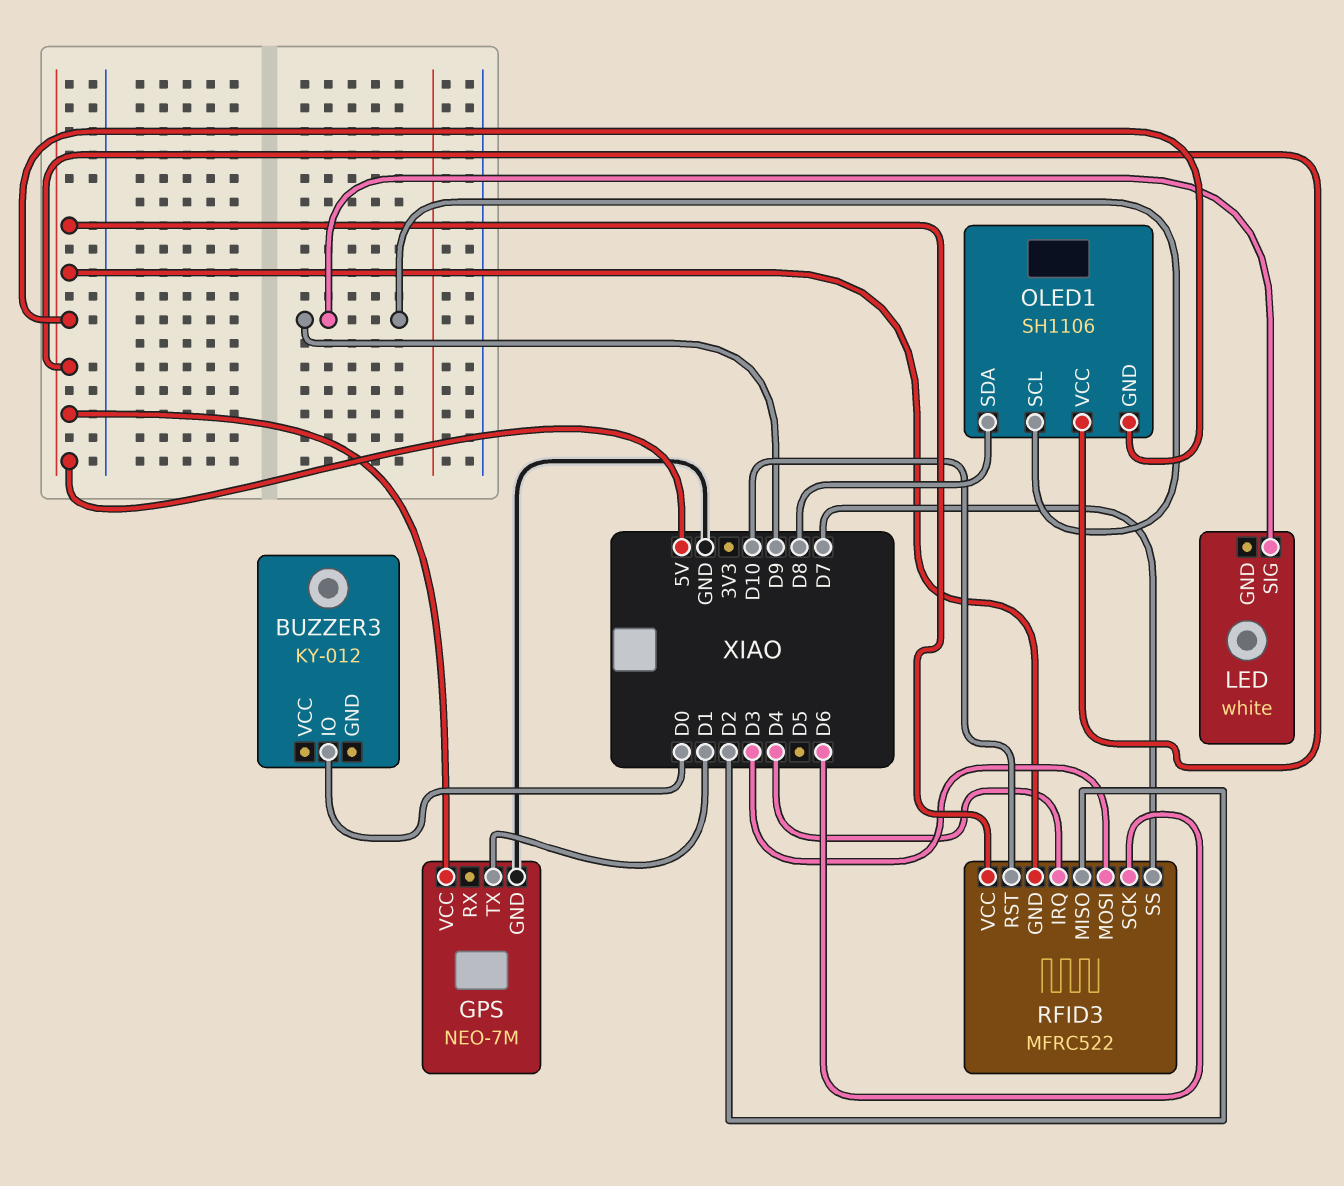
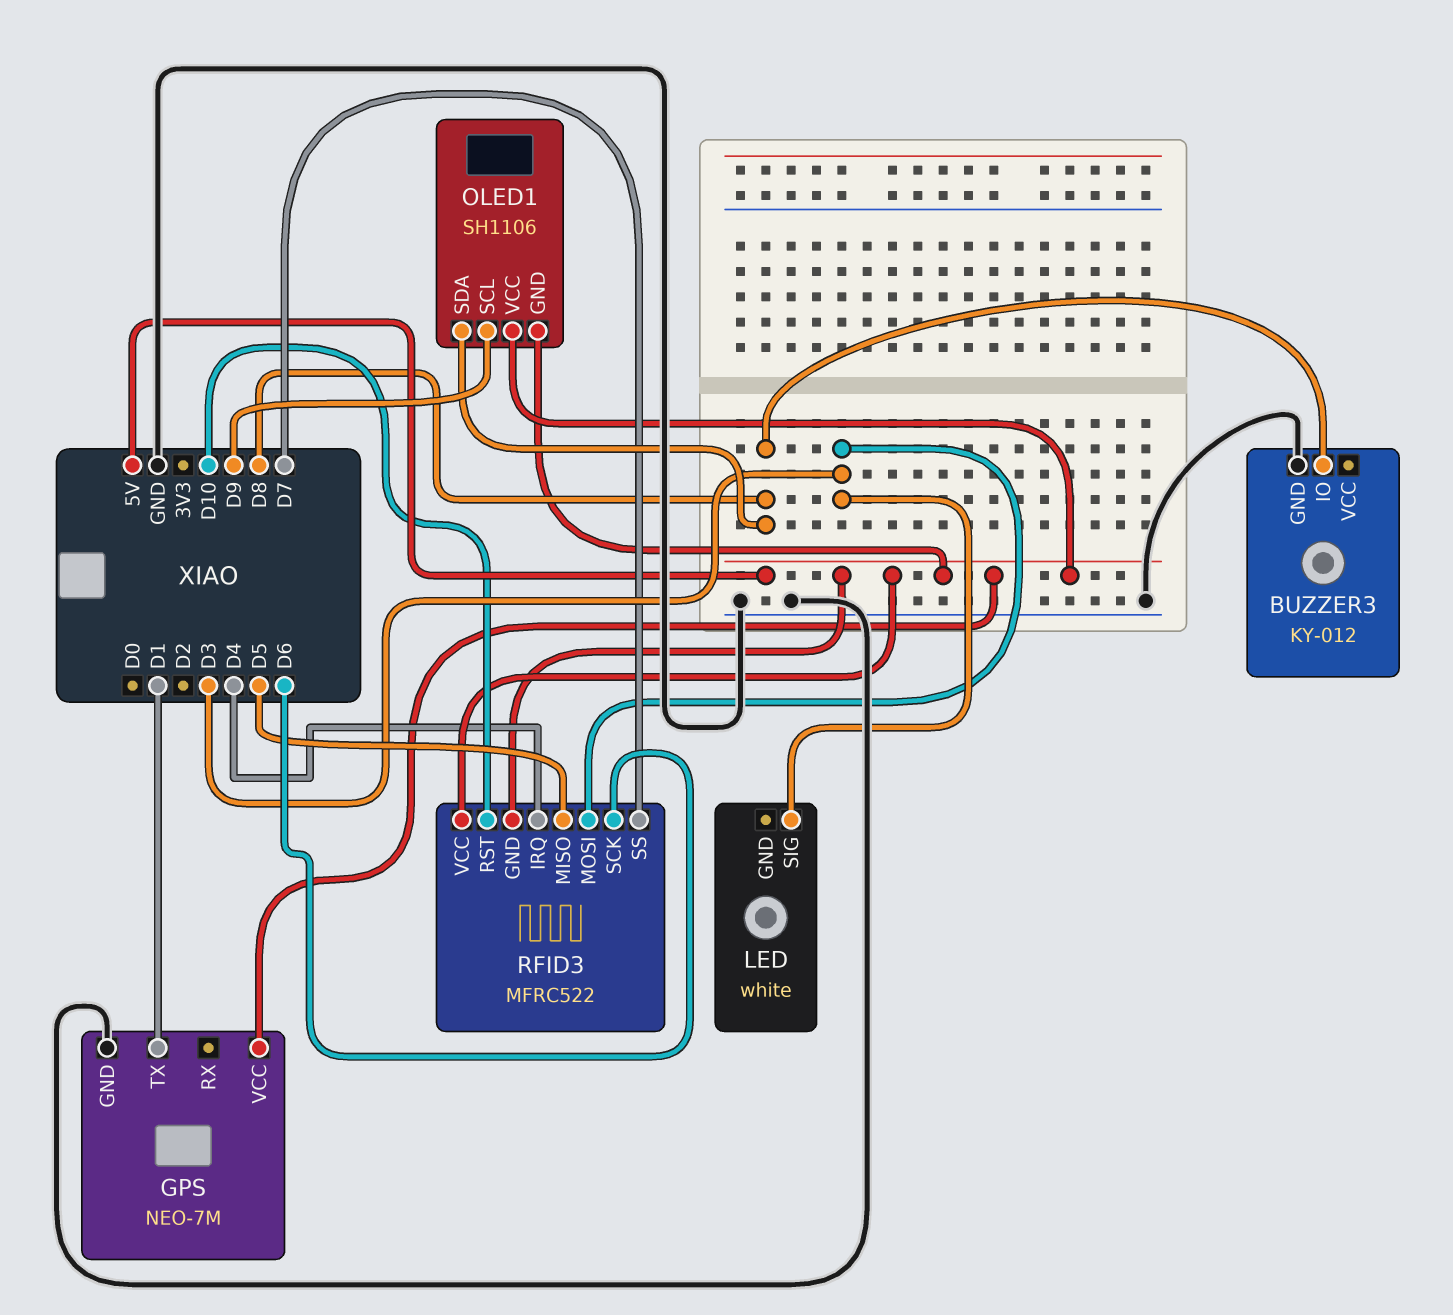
BUZZER3 pin GND: none -> GND
BUZZER3 pin IO: D0 -> D8
LED pin SIG: D9 -> D3
RFID3 pin MISO: D2 -> D5

